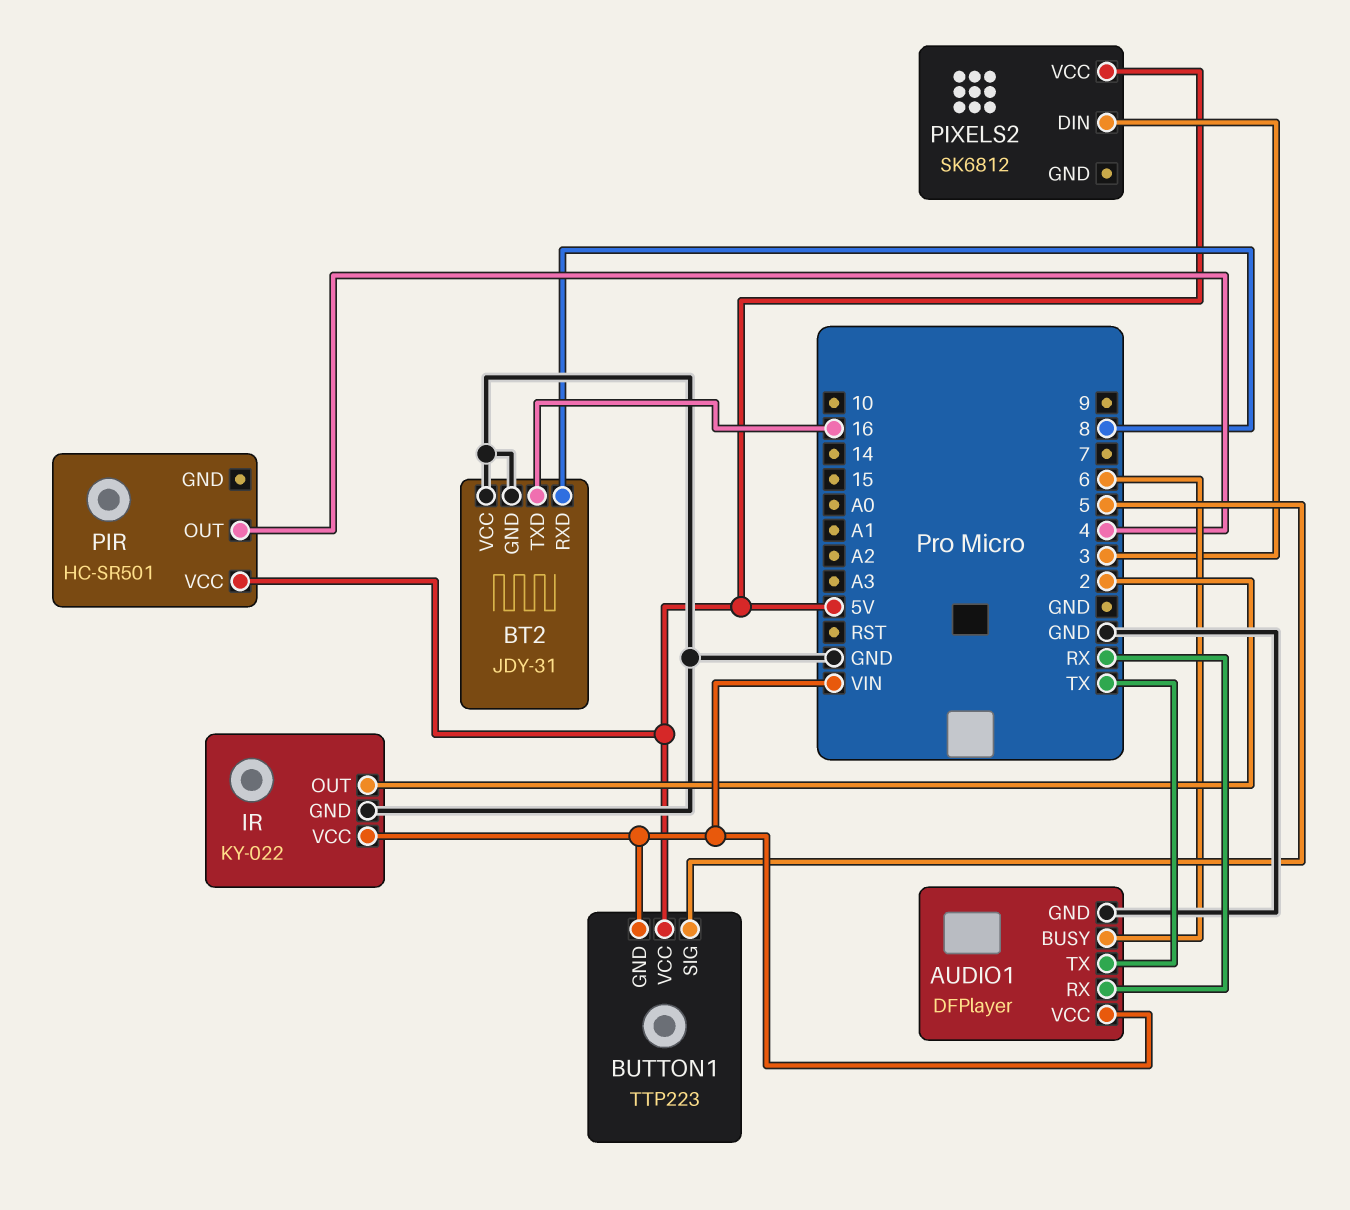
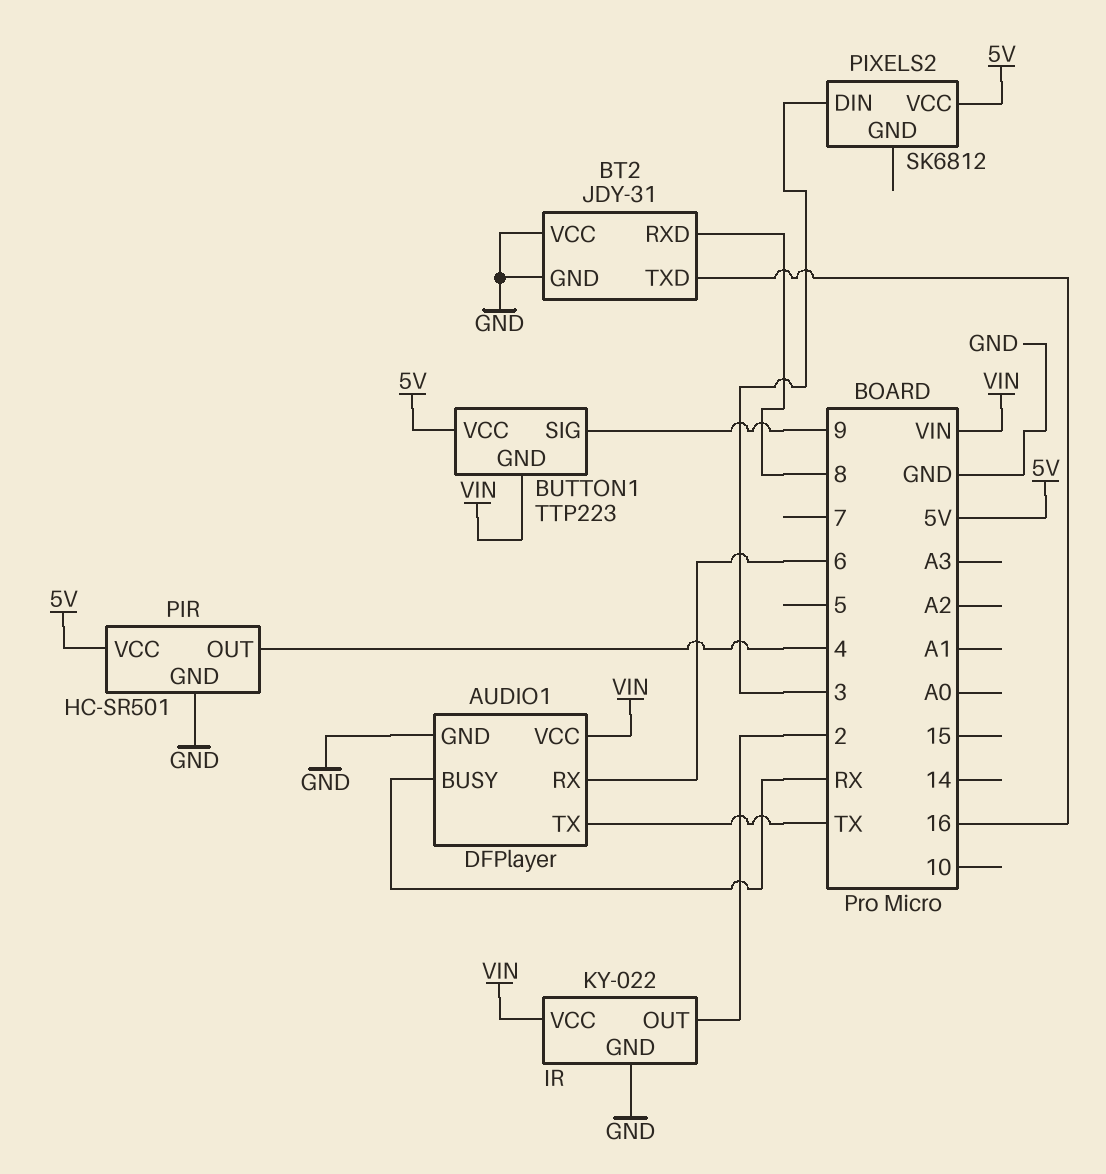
AUDIO1 pin BUSY: 6 -> RX
AUDIO1 pin RX: RX -> 6
BUTTON1 pin SIG: 5 -> 9
PIR pin GND: none -> GND

